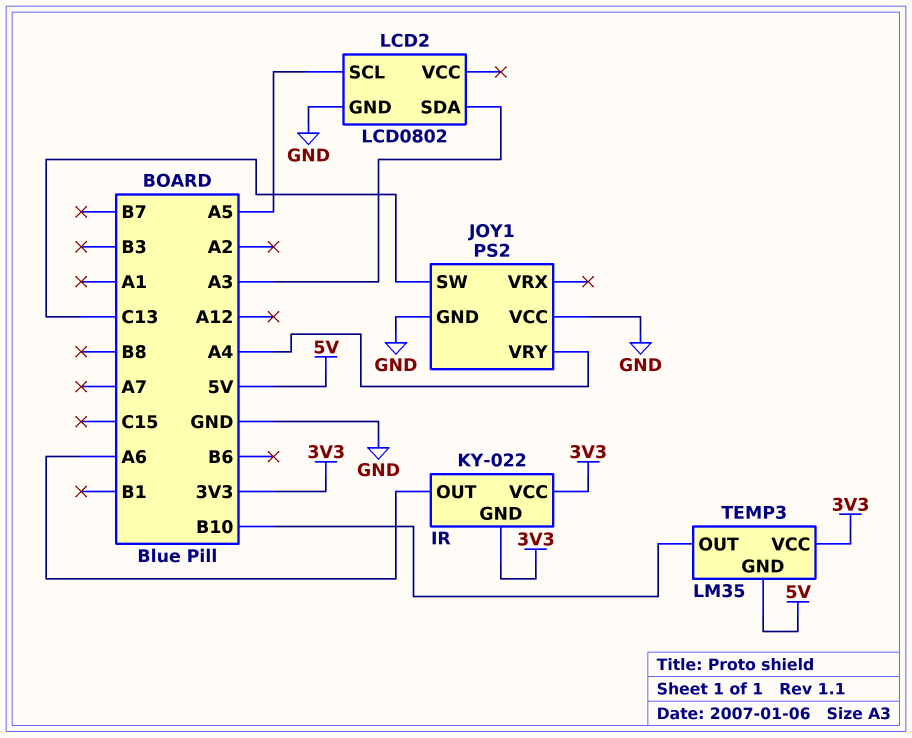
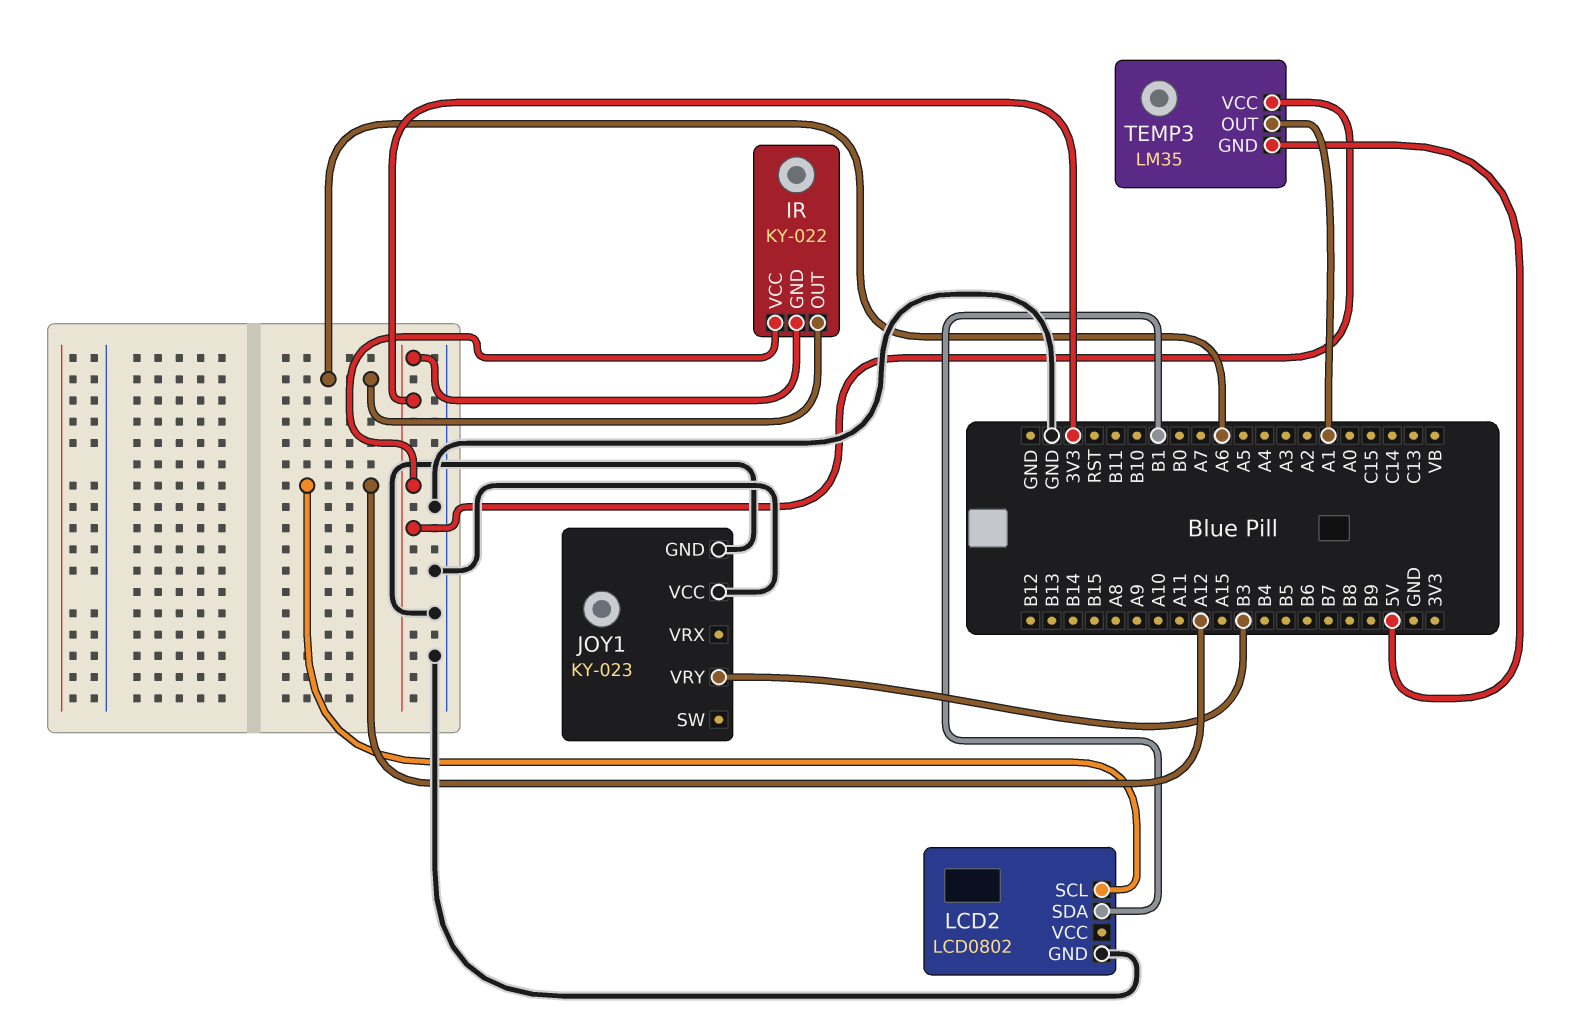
JOY1: PS2 -> KY-023
JOY1 pin SW: C13 -> none
JOY1 pin VRY: A4 -> B3
LCD2 pin SCL: A5 -> A12
LCD2 pin SDA: A3 -> B1
TEMP3 pin OUT: B10 -> A1

